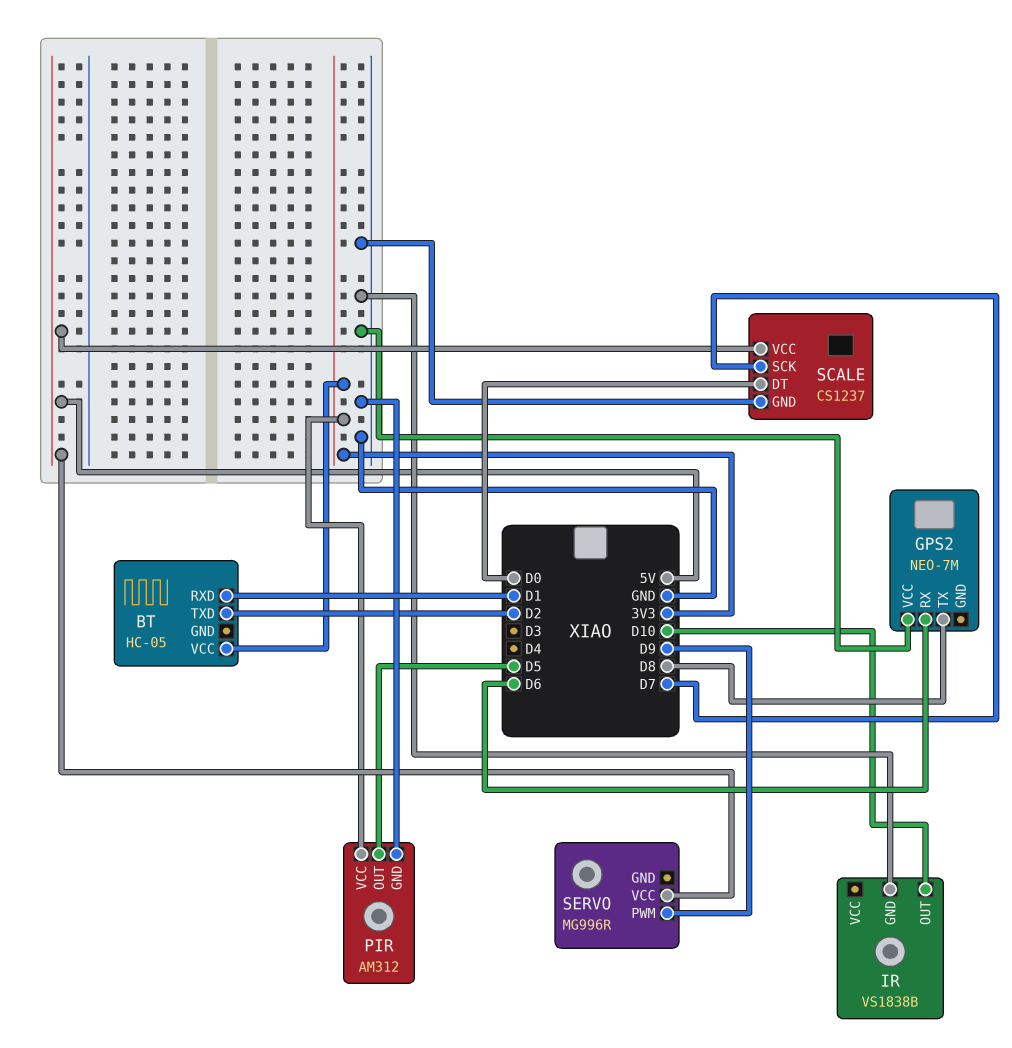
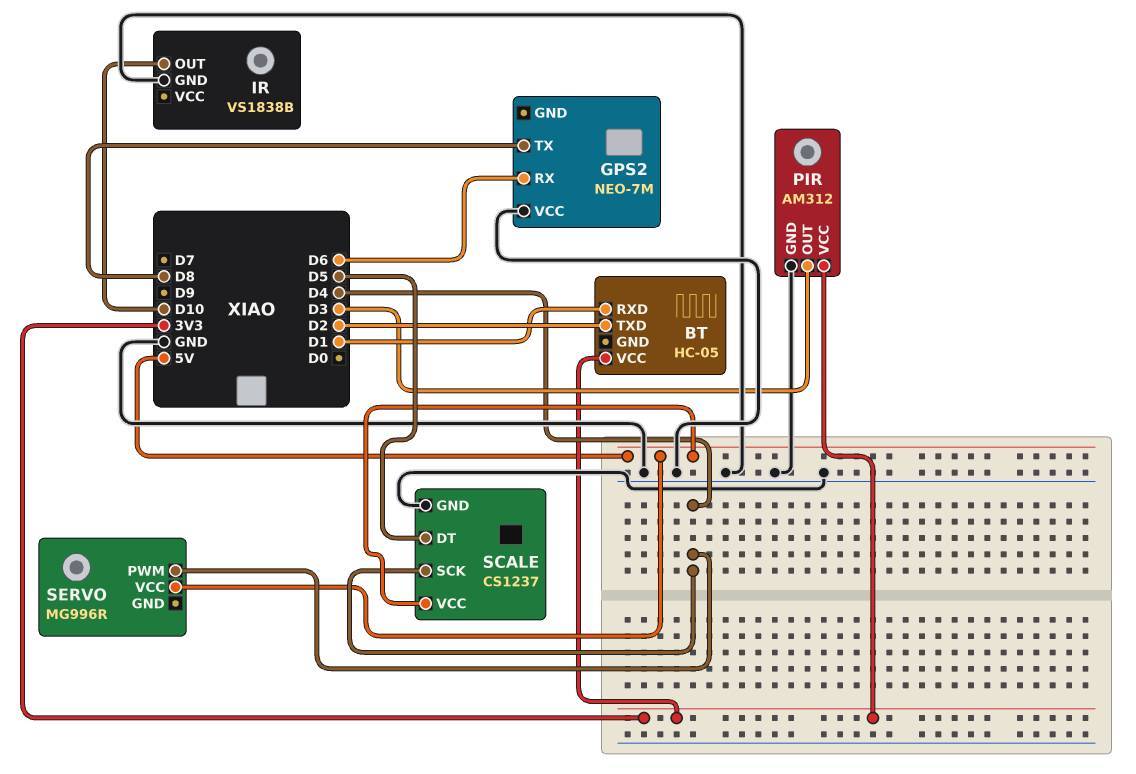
PIR pin OUT: D5 -> D3
SCALE pin DT: D0 -> D5
SCALE pin SCK: D7 -> D4
SERVO pin PWM: D9 -> D4

